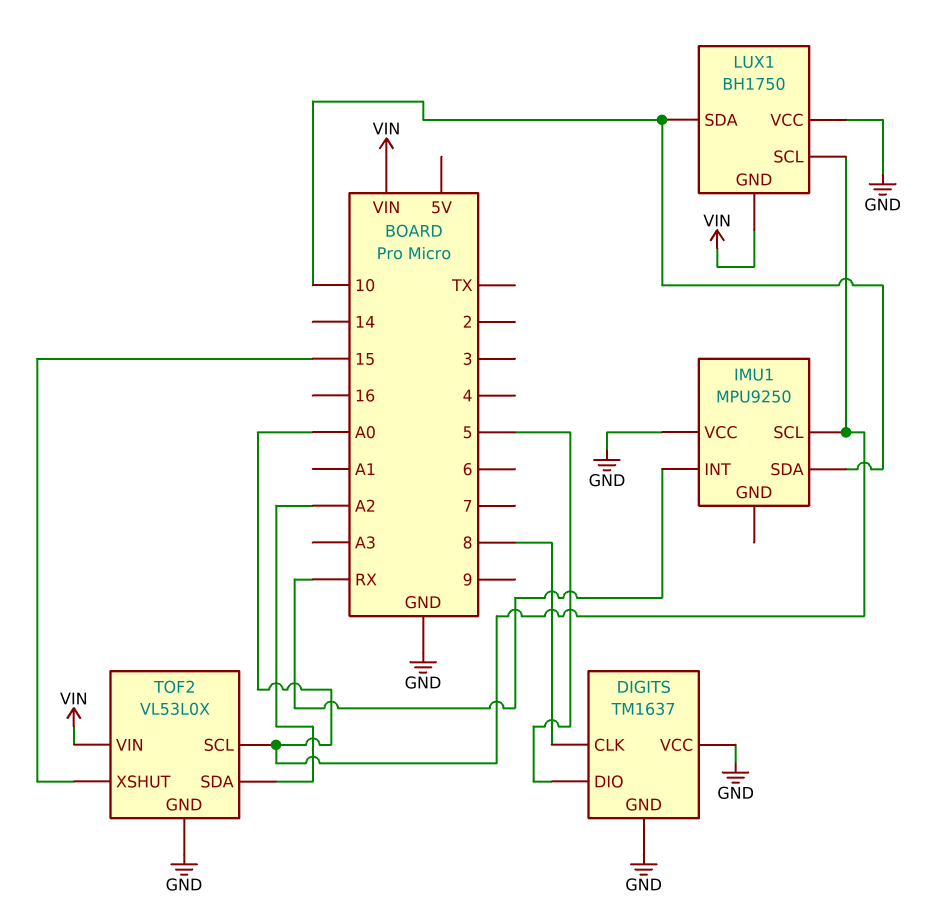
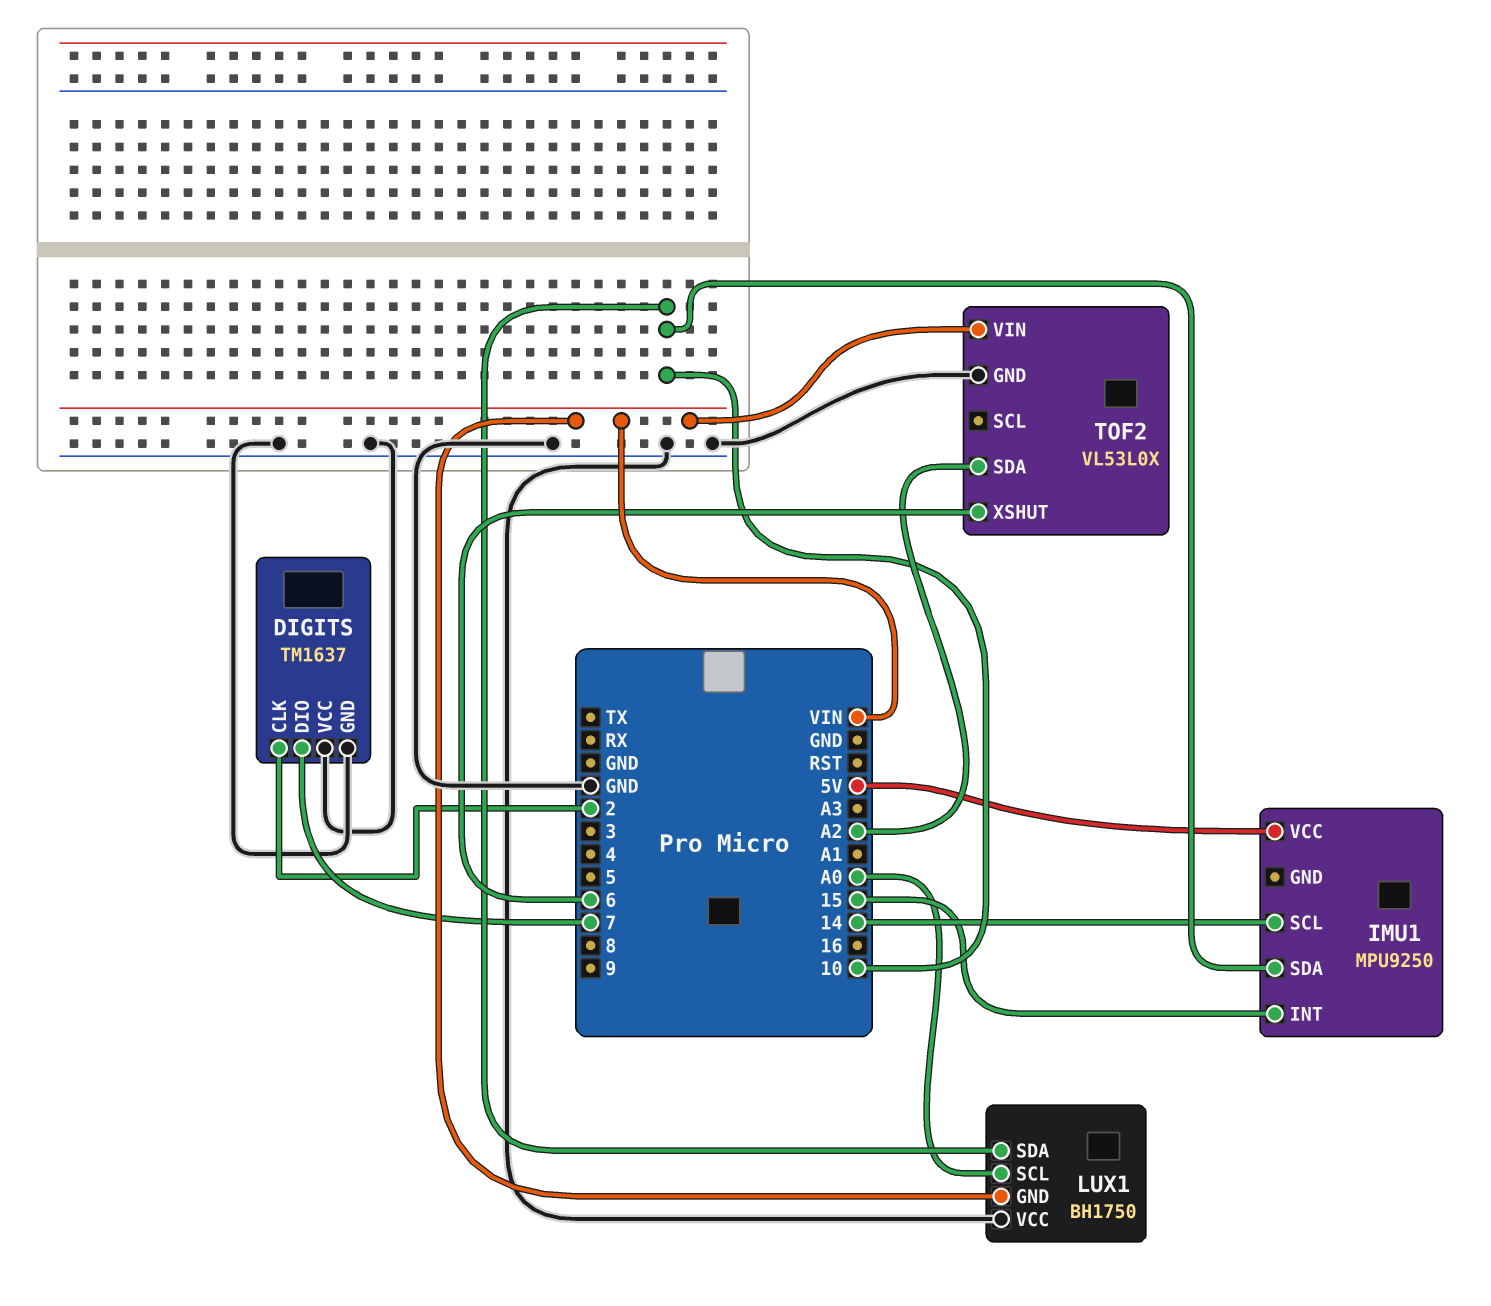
DIGITS pin CLK: 8 -> 2
DIGITS pin DIO: 5 -> 7
IMU1 pin INT: RX -> 15
IMU1 pin SCL: A0 -> 14
IMU1 pin VCC: GND -> 5V
TOF2 pin SCL: A0 -> none
TOF2 pin XSHUT: 15 -> 6

